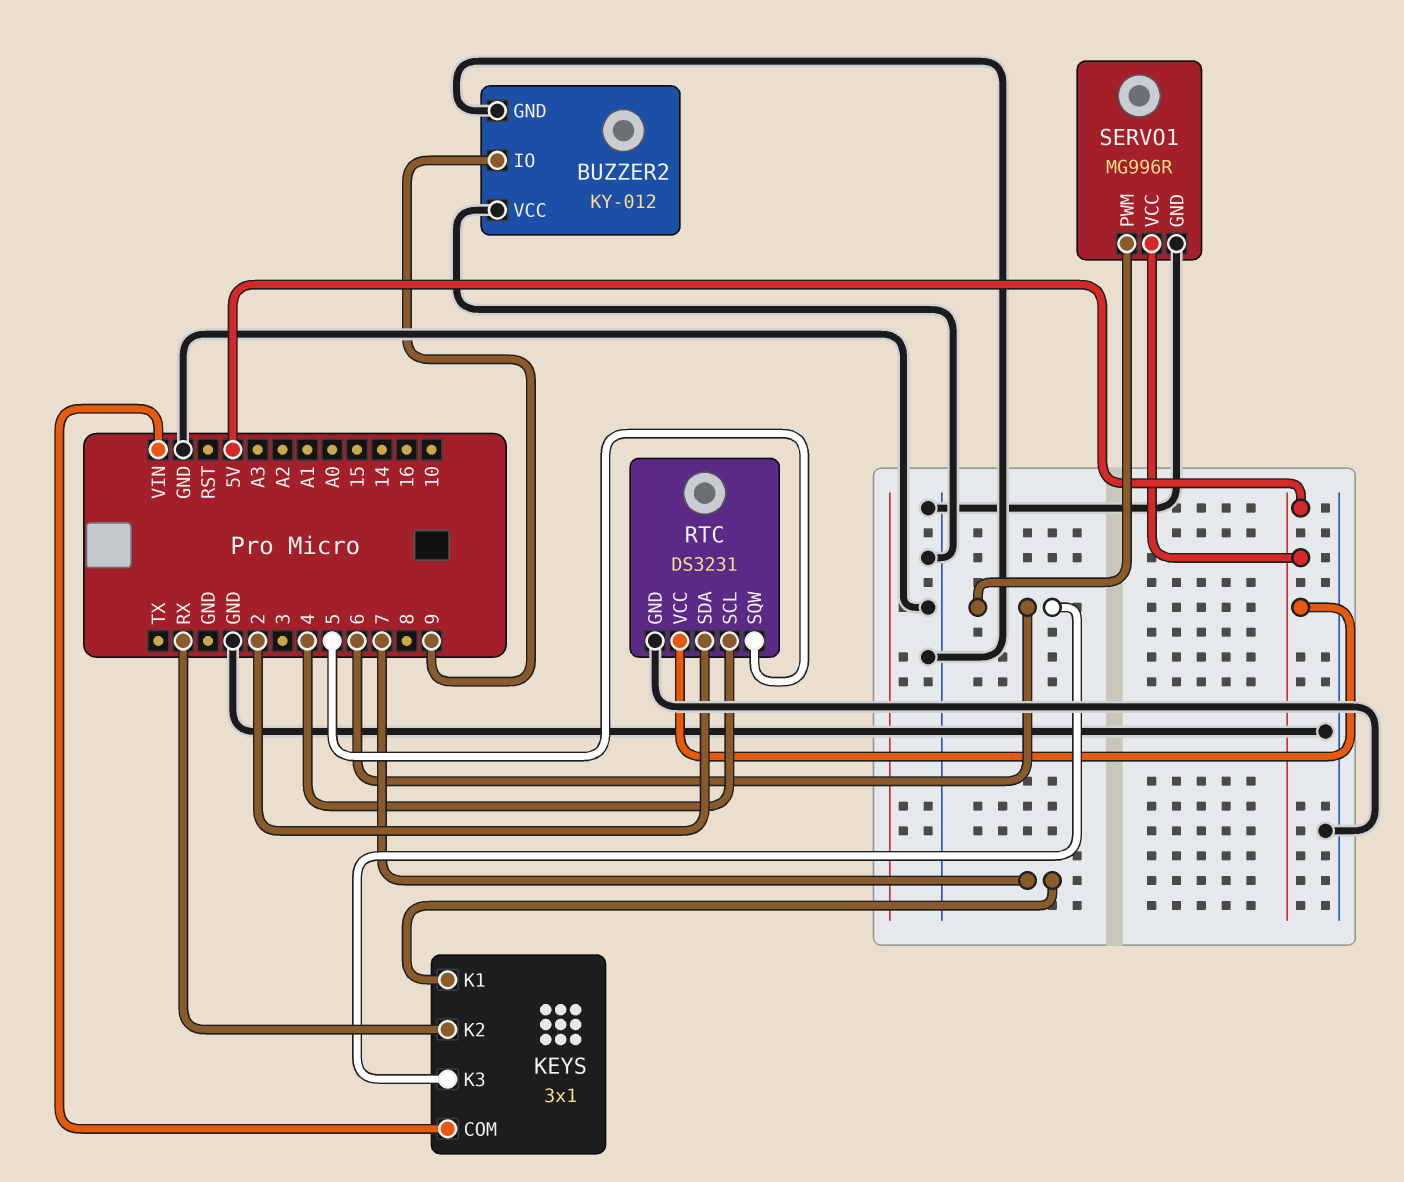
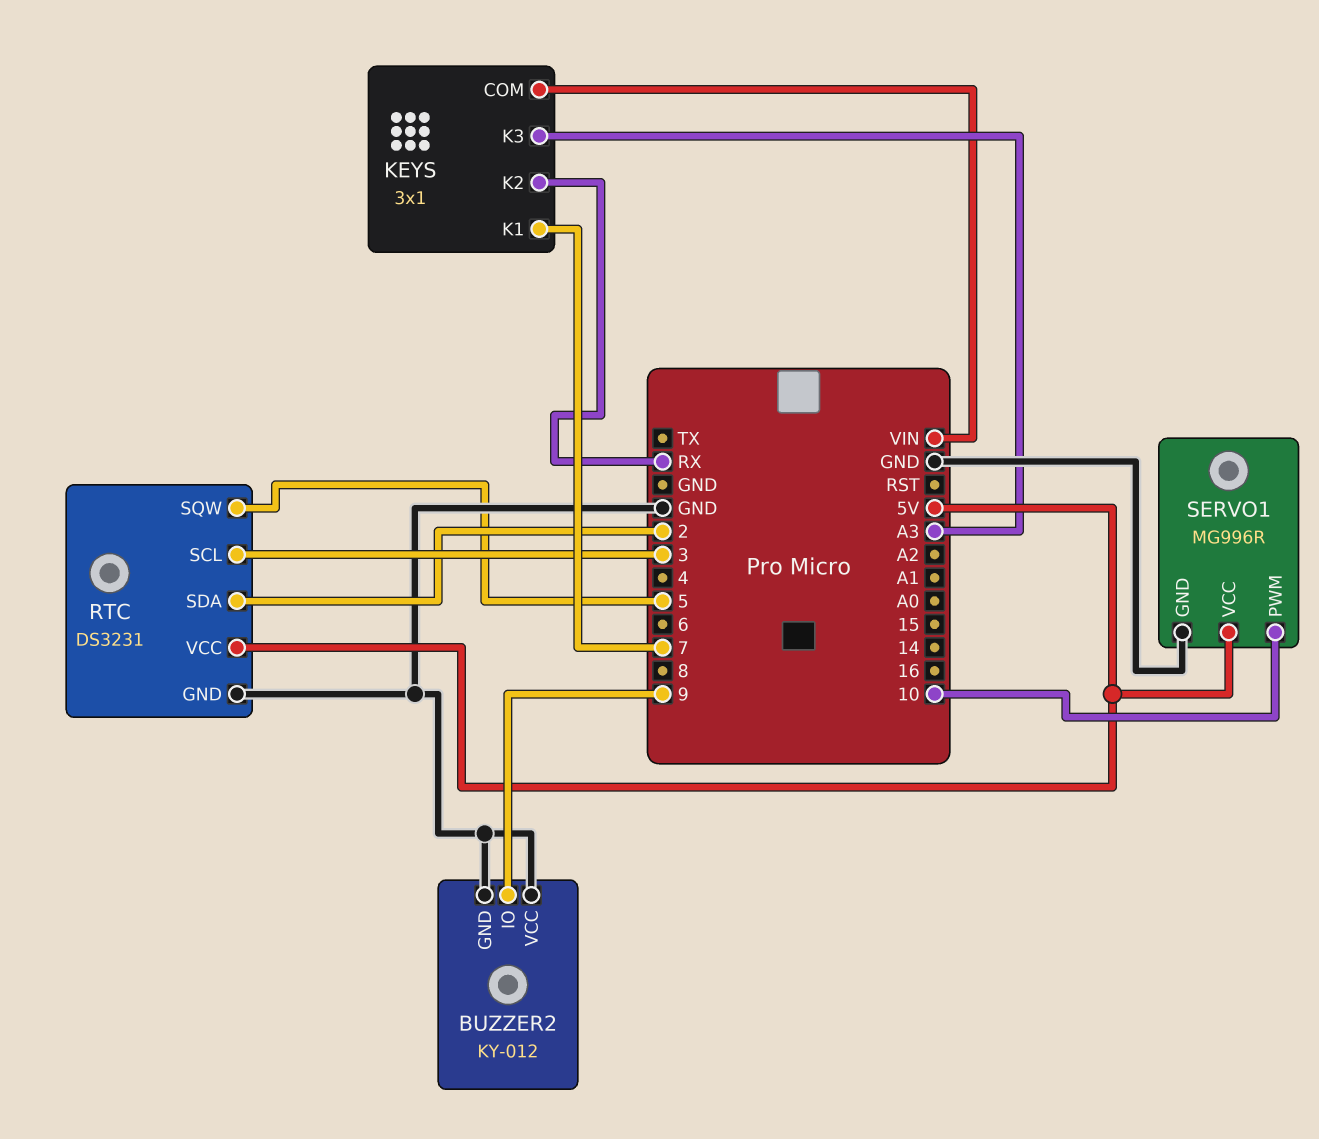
KEYS pin K3: 6 -> A3
RTC pin SCL: 4 -> 3
SERVO1 pin PWM: 6 -> 10

